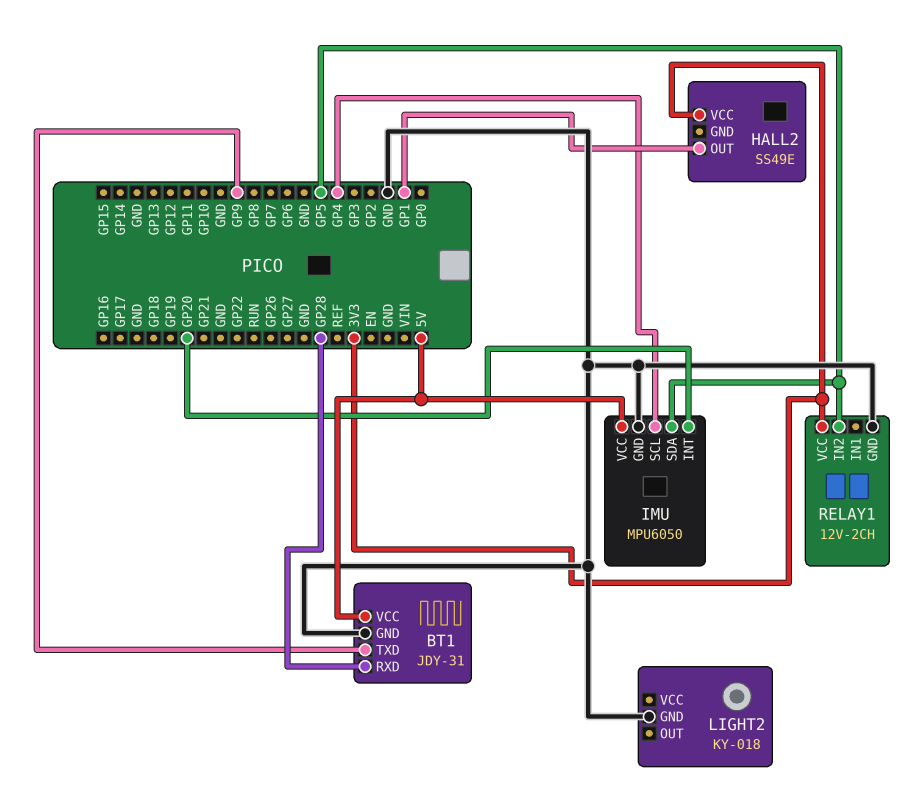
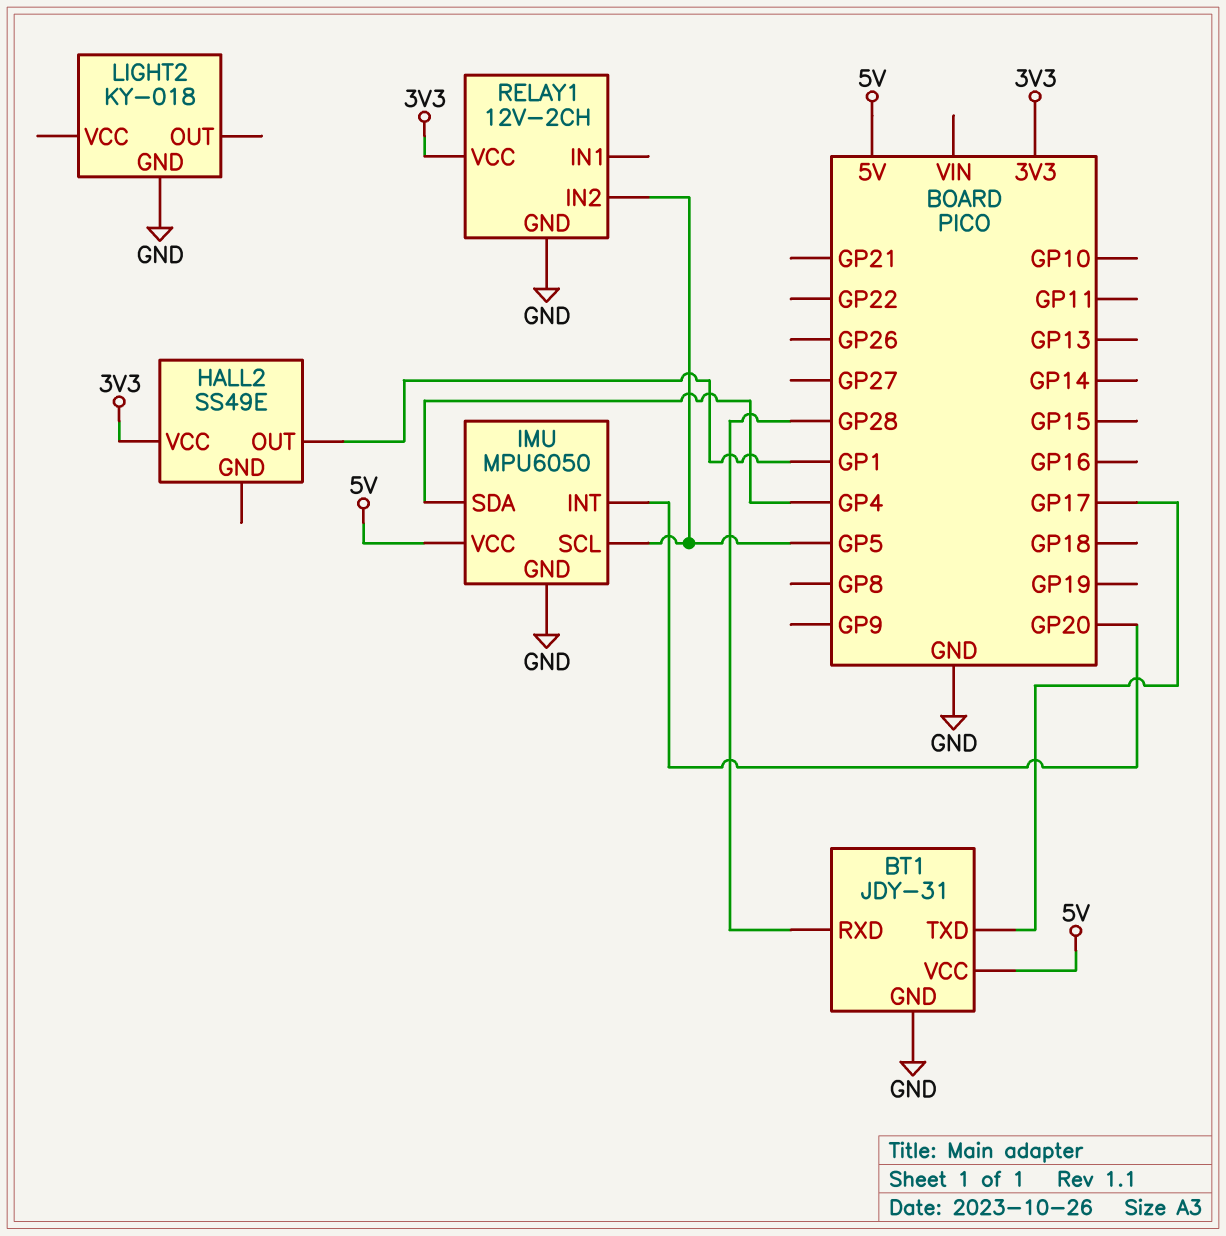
BT1 pin TXD: GP9 -> GP17
IMU pin SCL: GP4 -> GP5
IMU pin SDA: GP5 -> GP4

